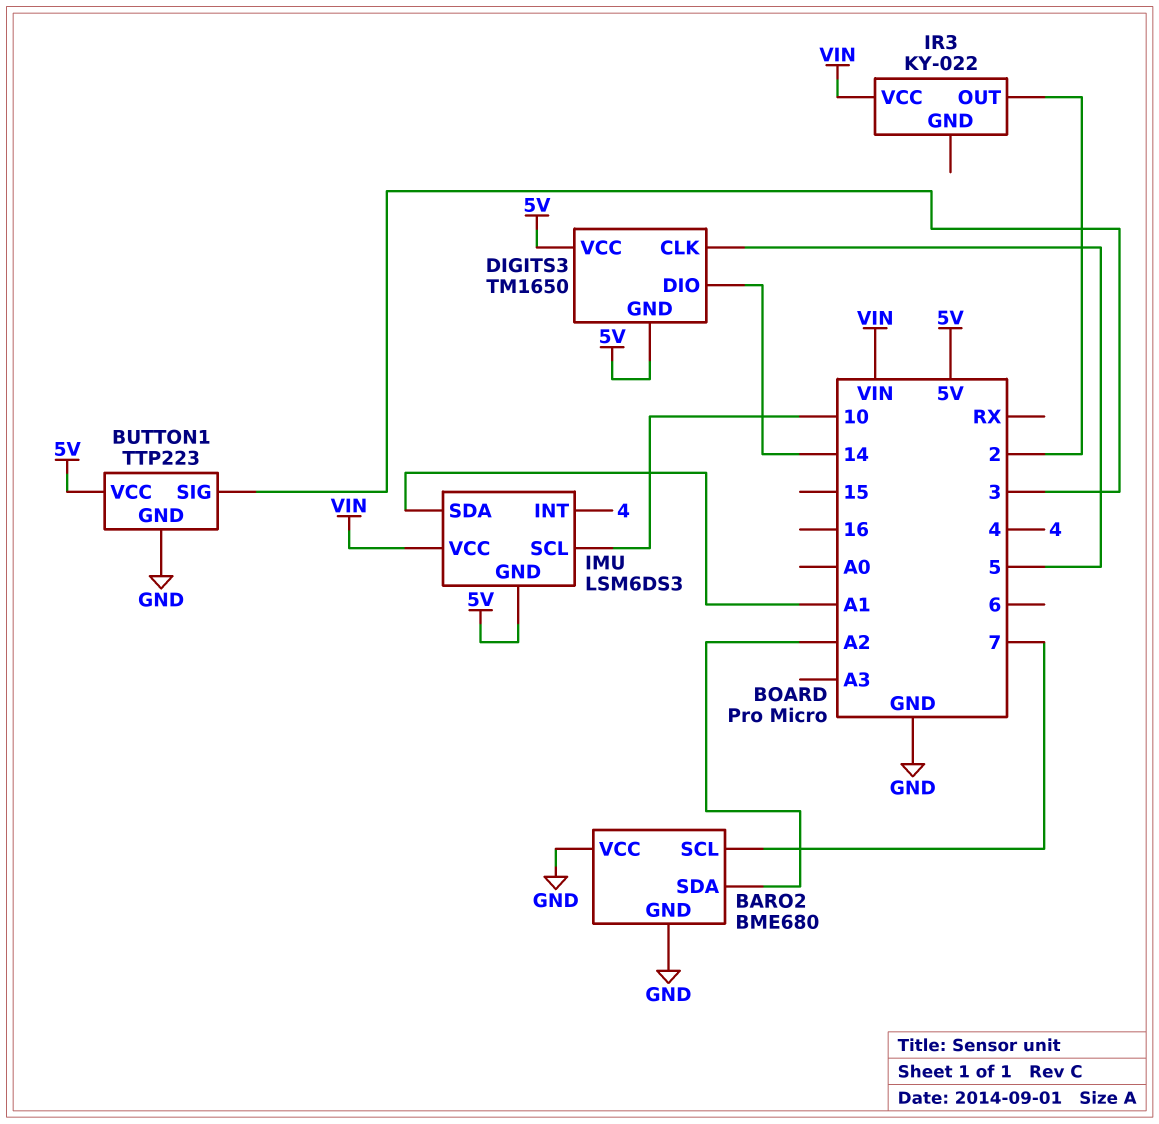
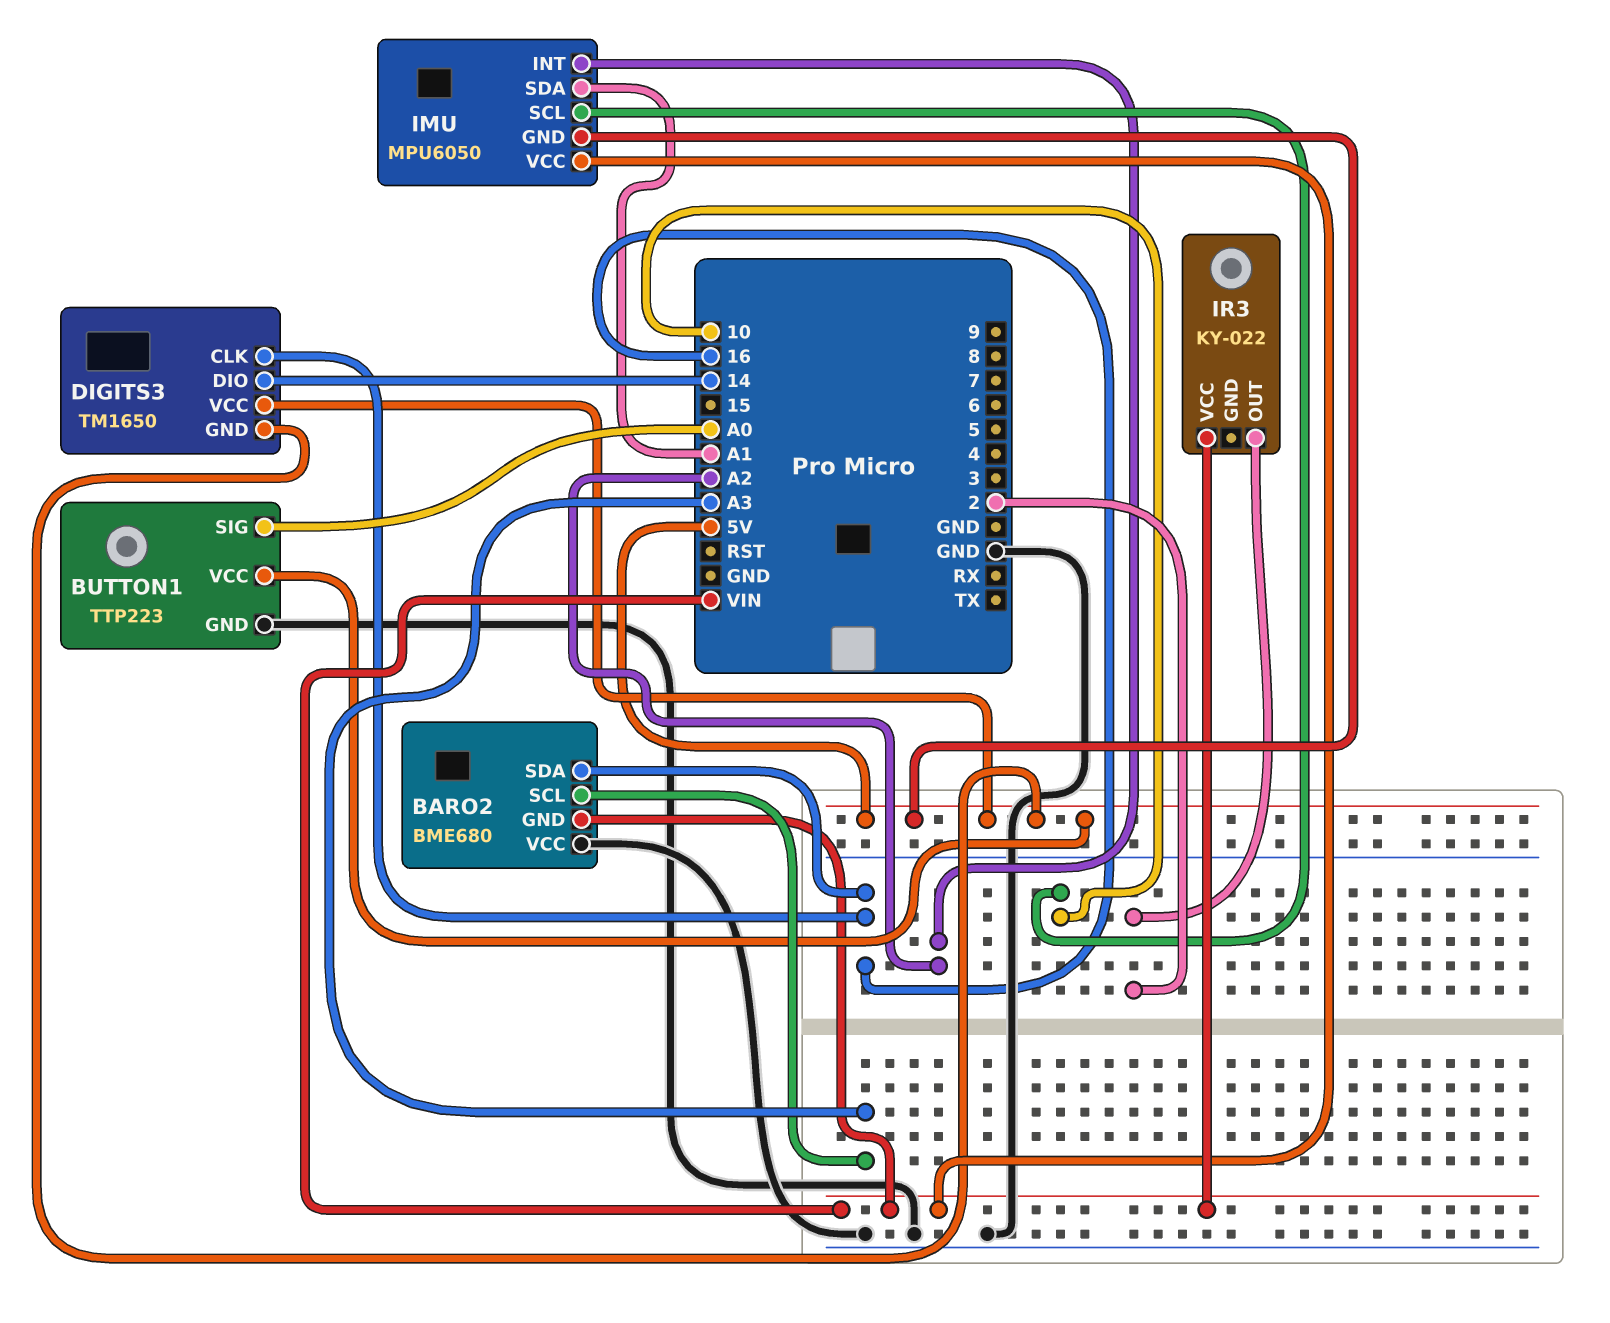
BARO2 pin GND: GND -> VIN
BARO2 pin SCL: 7 -> A3
BARO2 pin SDA: A2 -> 16
BUTTON1 pin SIG: 3 -> A0
DIGITS3 pin CLK: 5 -> 16
IMU: LSM6DS3 -> MPU6050
IMU pin INT: 4 -> A2

